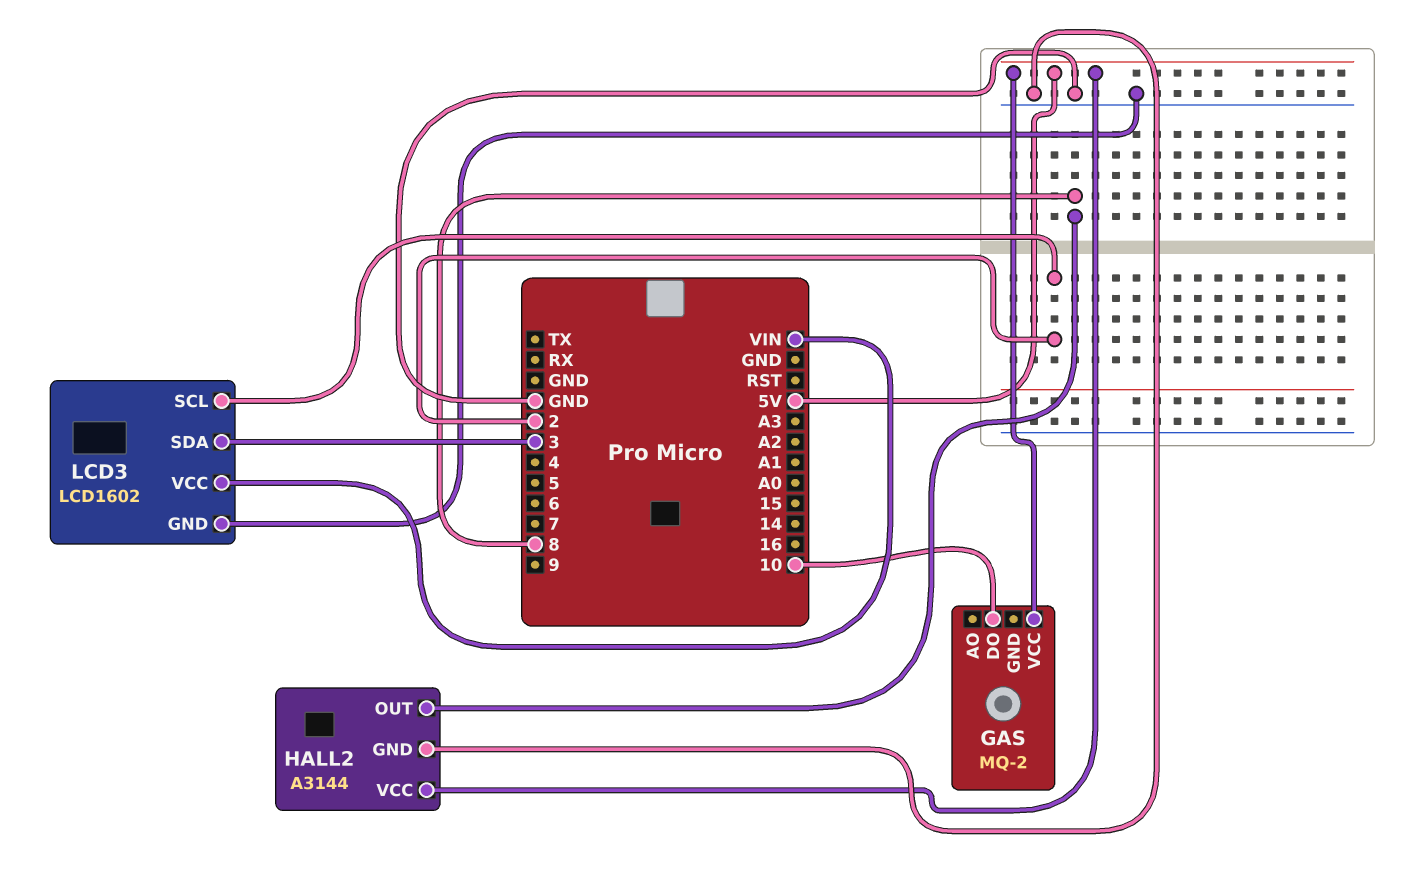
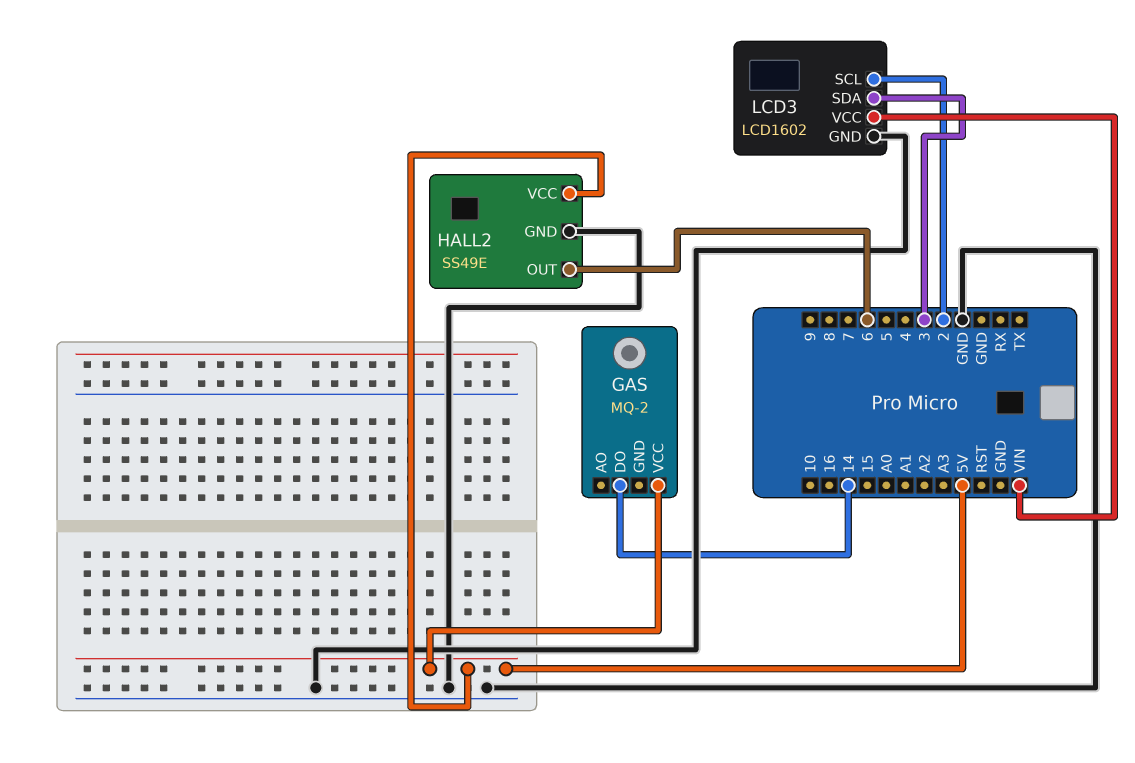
GAS pin DO: 10 -> 14
HALL2: A3144 -> SS49E
HALL2 pin OUT: 8 -> 6

